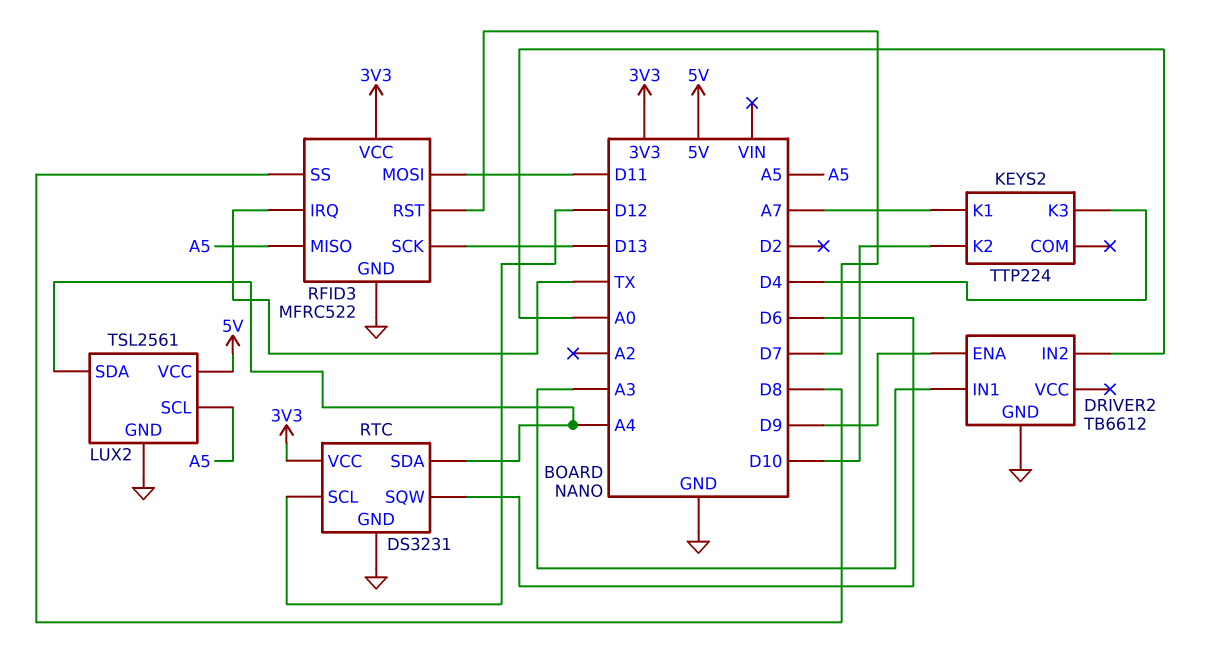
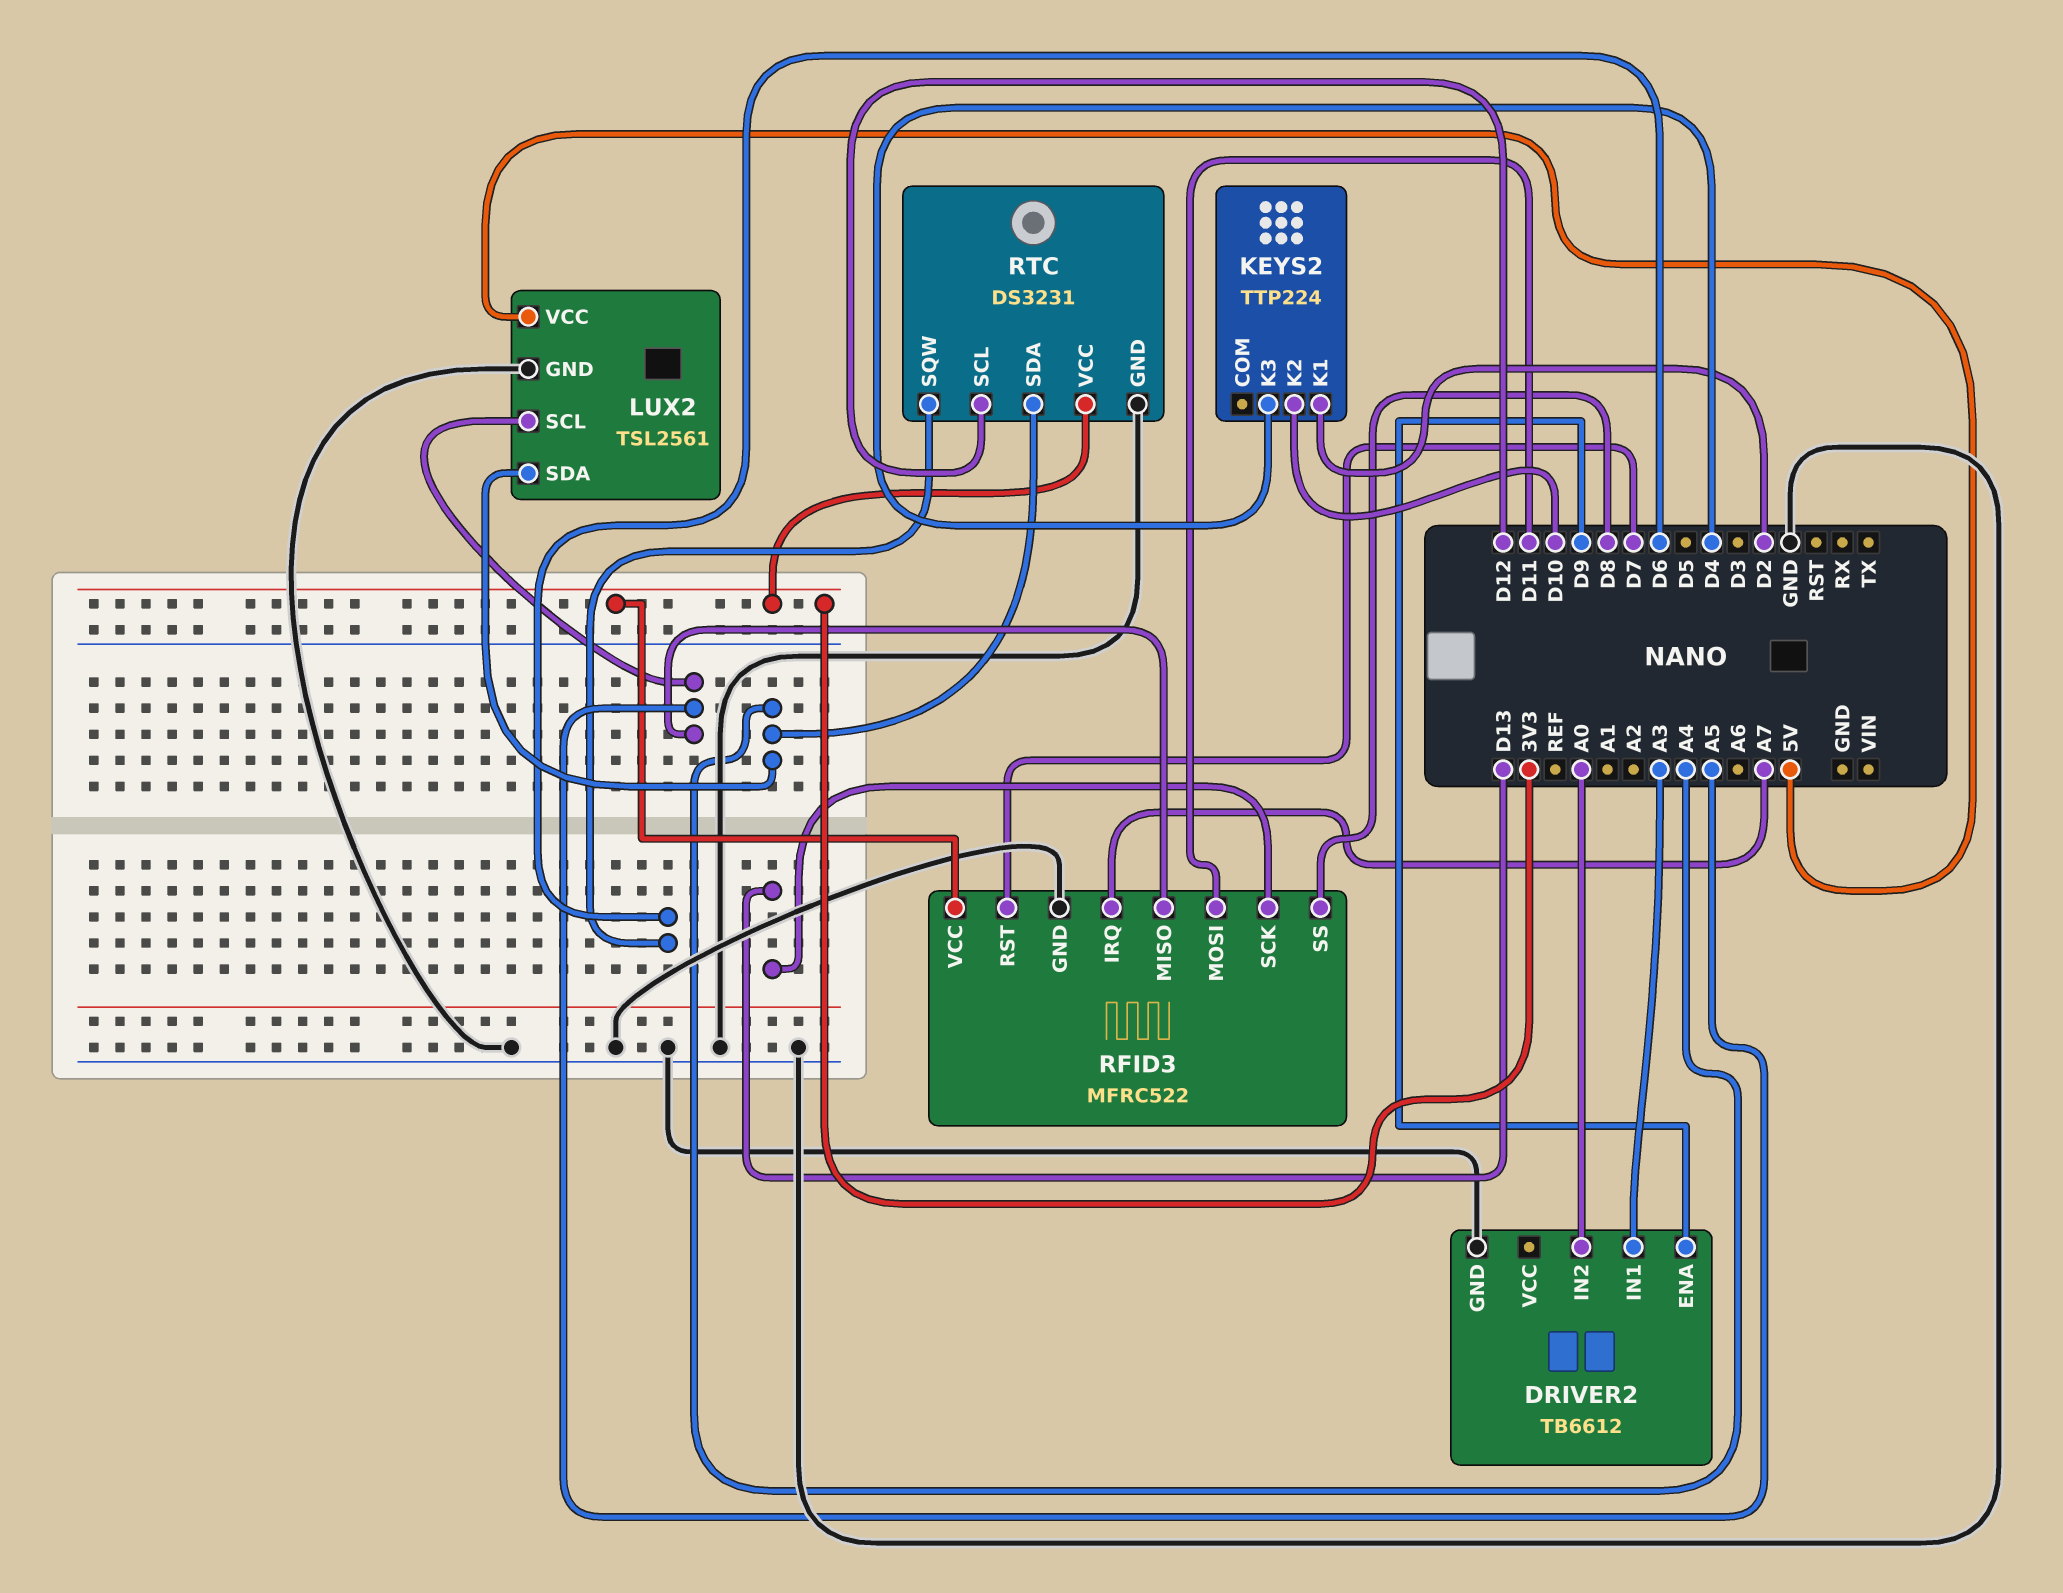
KEYS2 pin K1: A7 -> D2
RFID3 pin IRQ: TX -> A7

